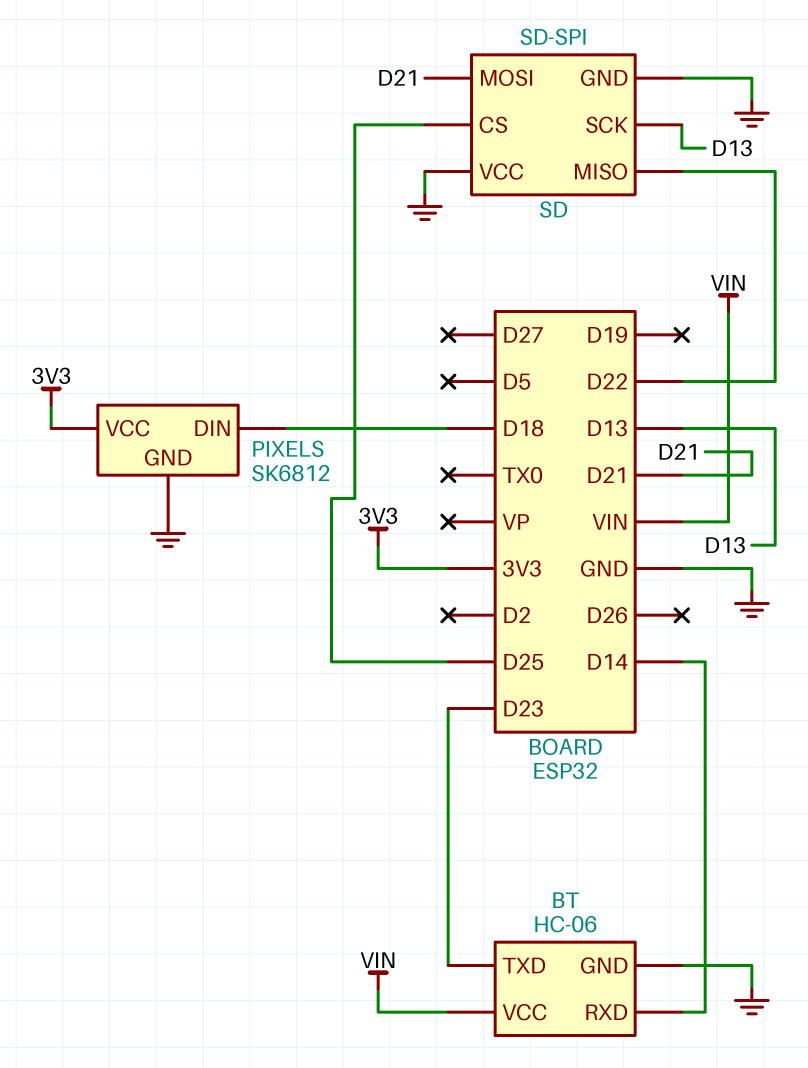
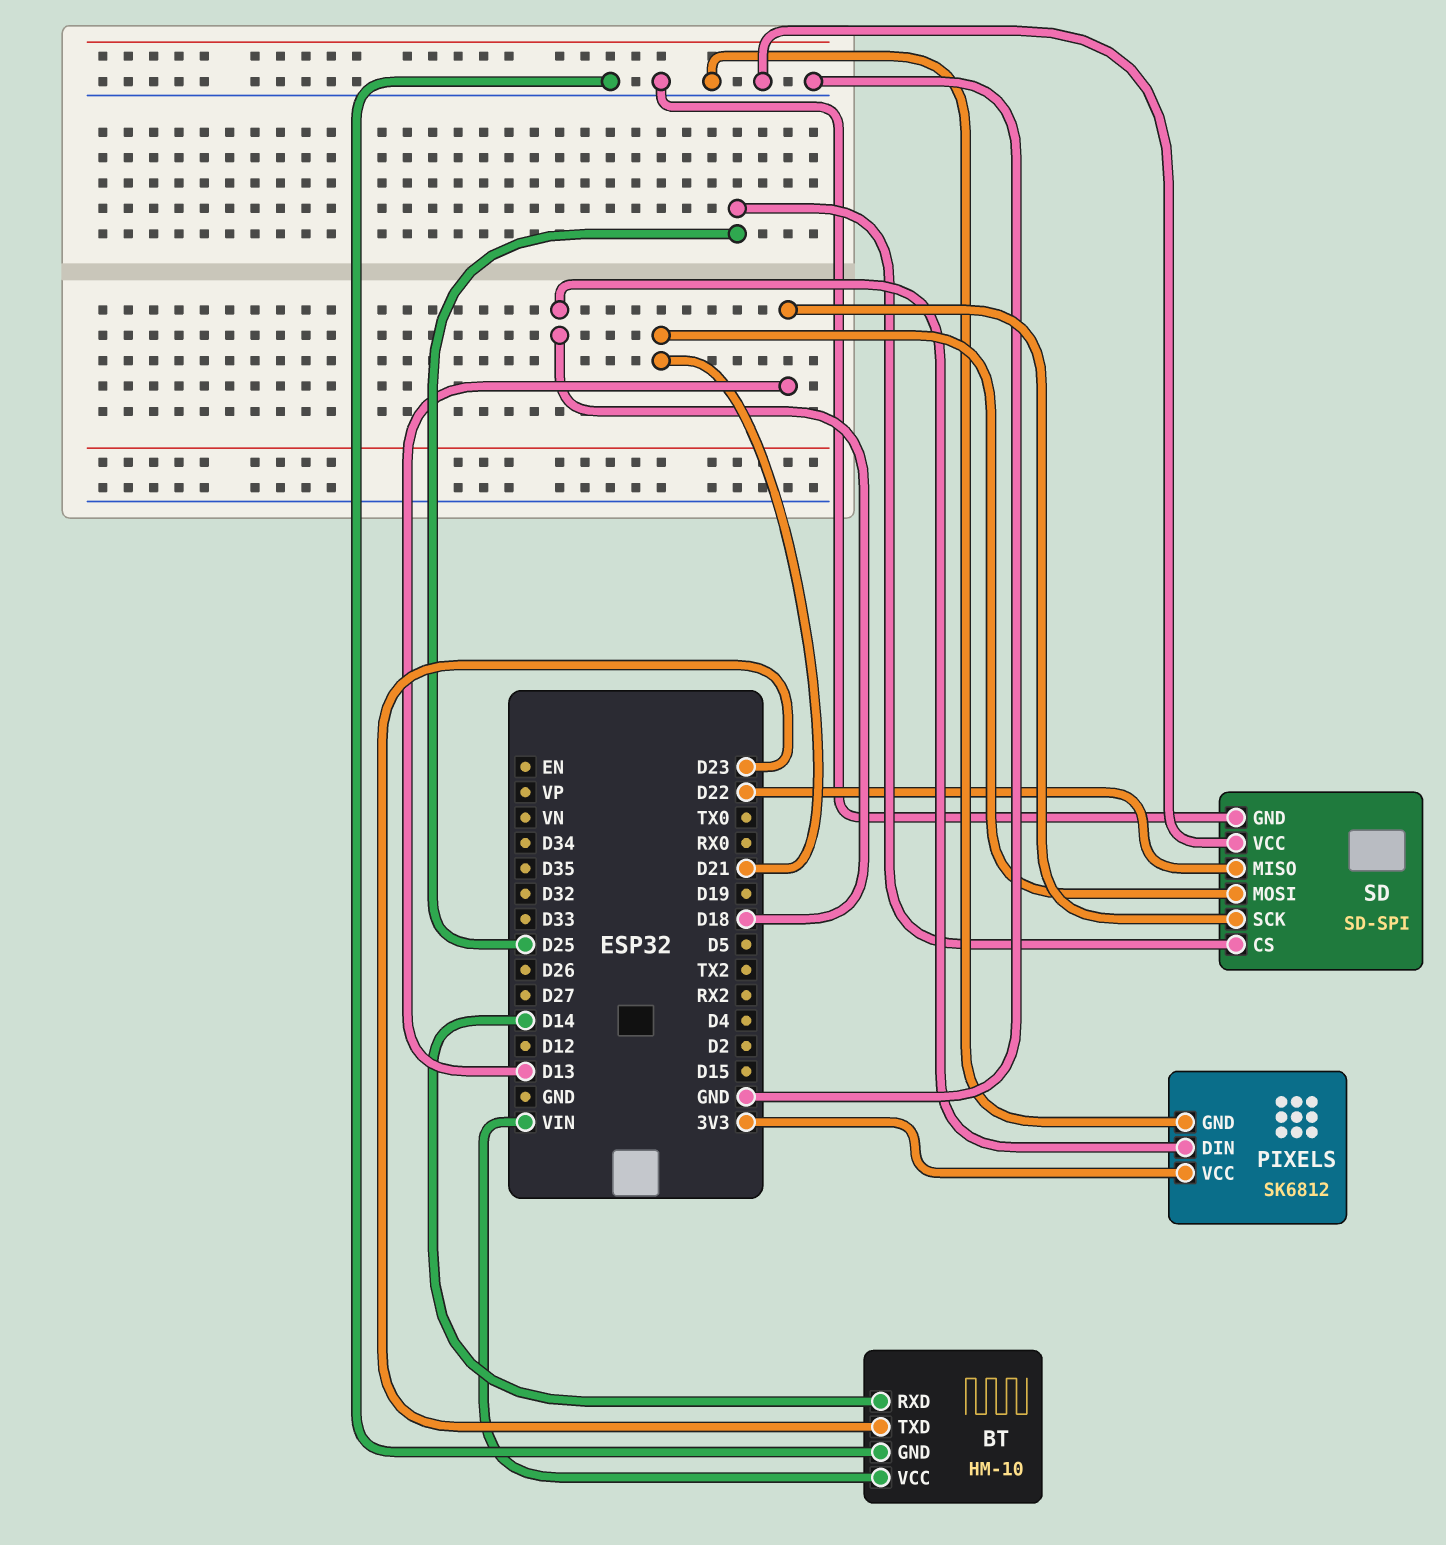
BT: HC-06 -> HM-10

